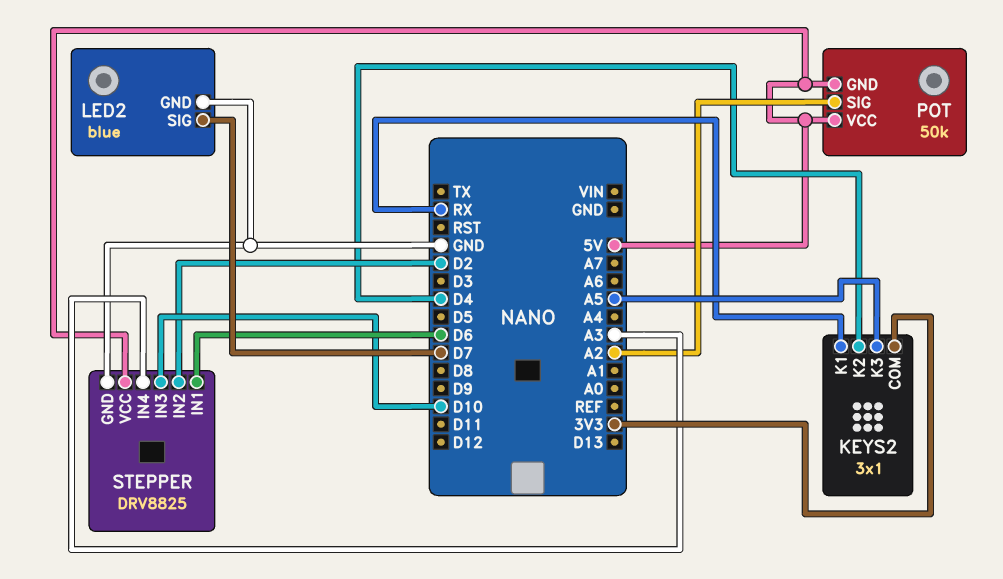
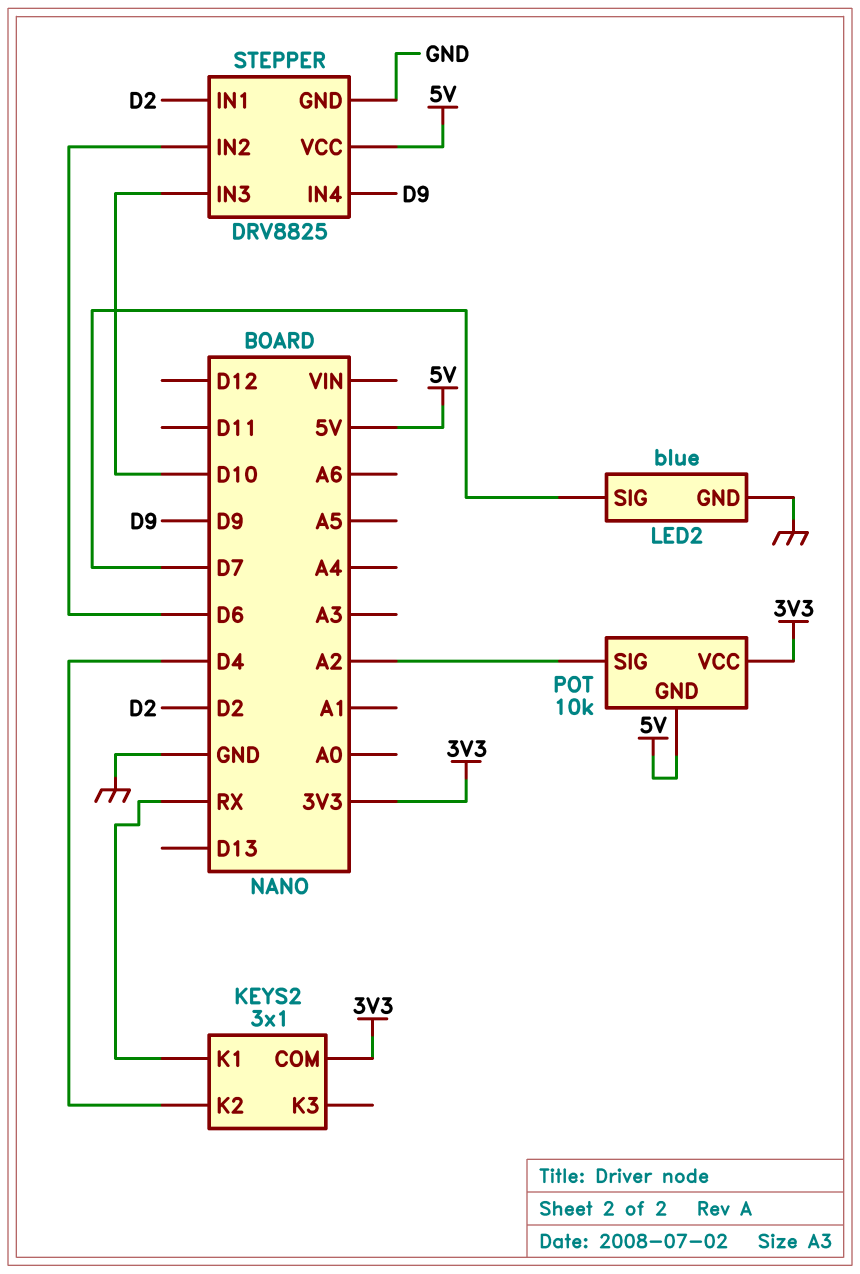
KEYS2 pin K3: A5 -> none
POT: 50k -> 10k
POT pin VCC: 5V -> 3V3
STEPPER pin IN1: D6 -> D2
STEPPER pin IN2: D2 -> D6
STEPPER pin IN4: A3 -> D9

